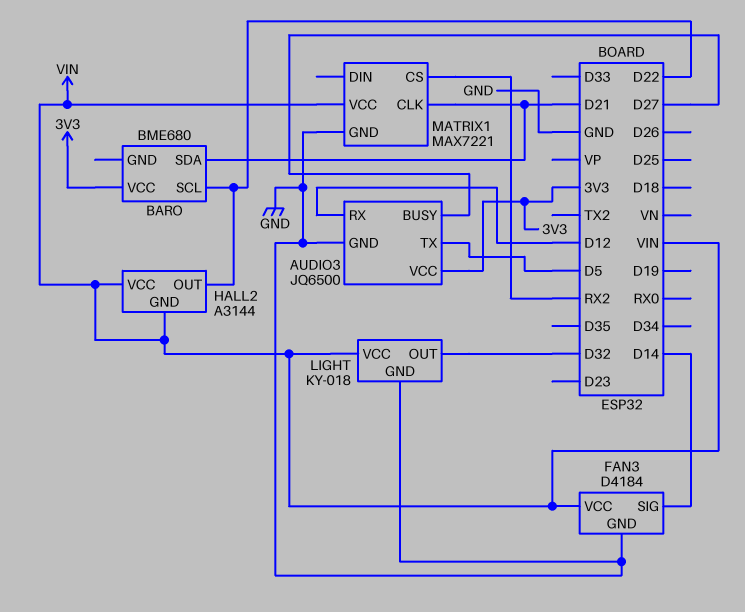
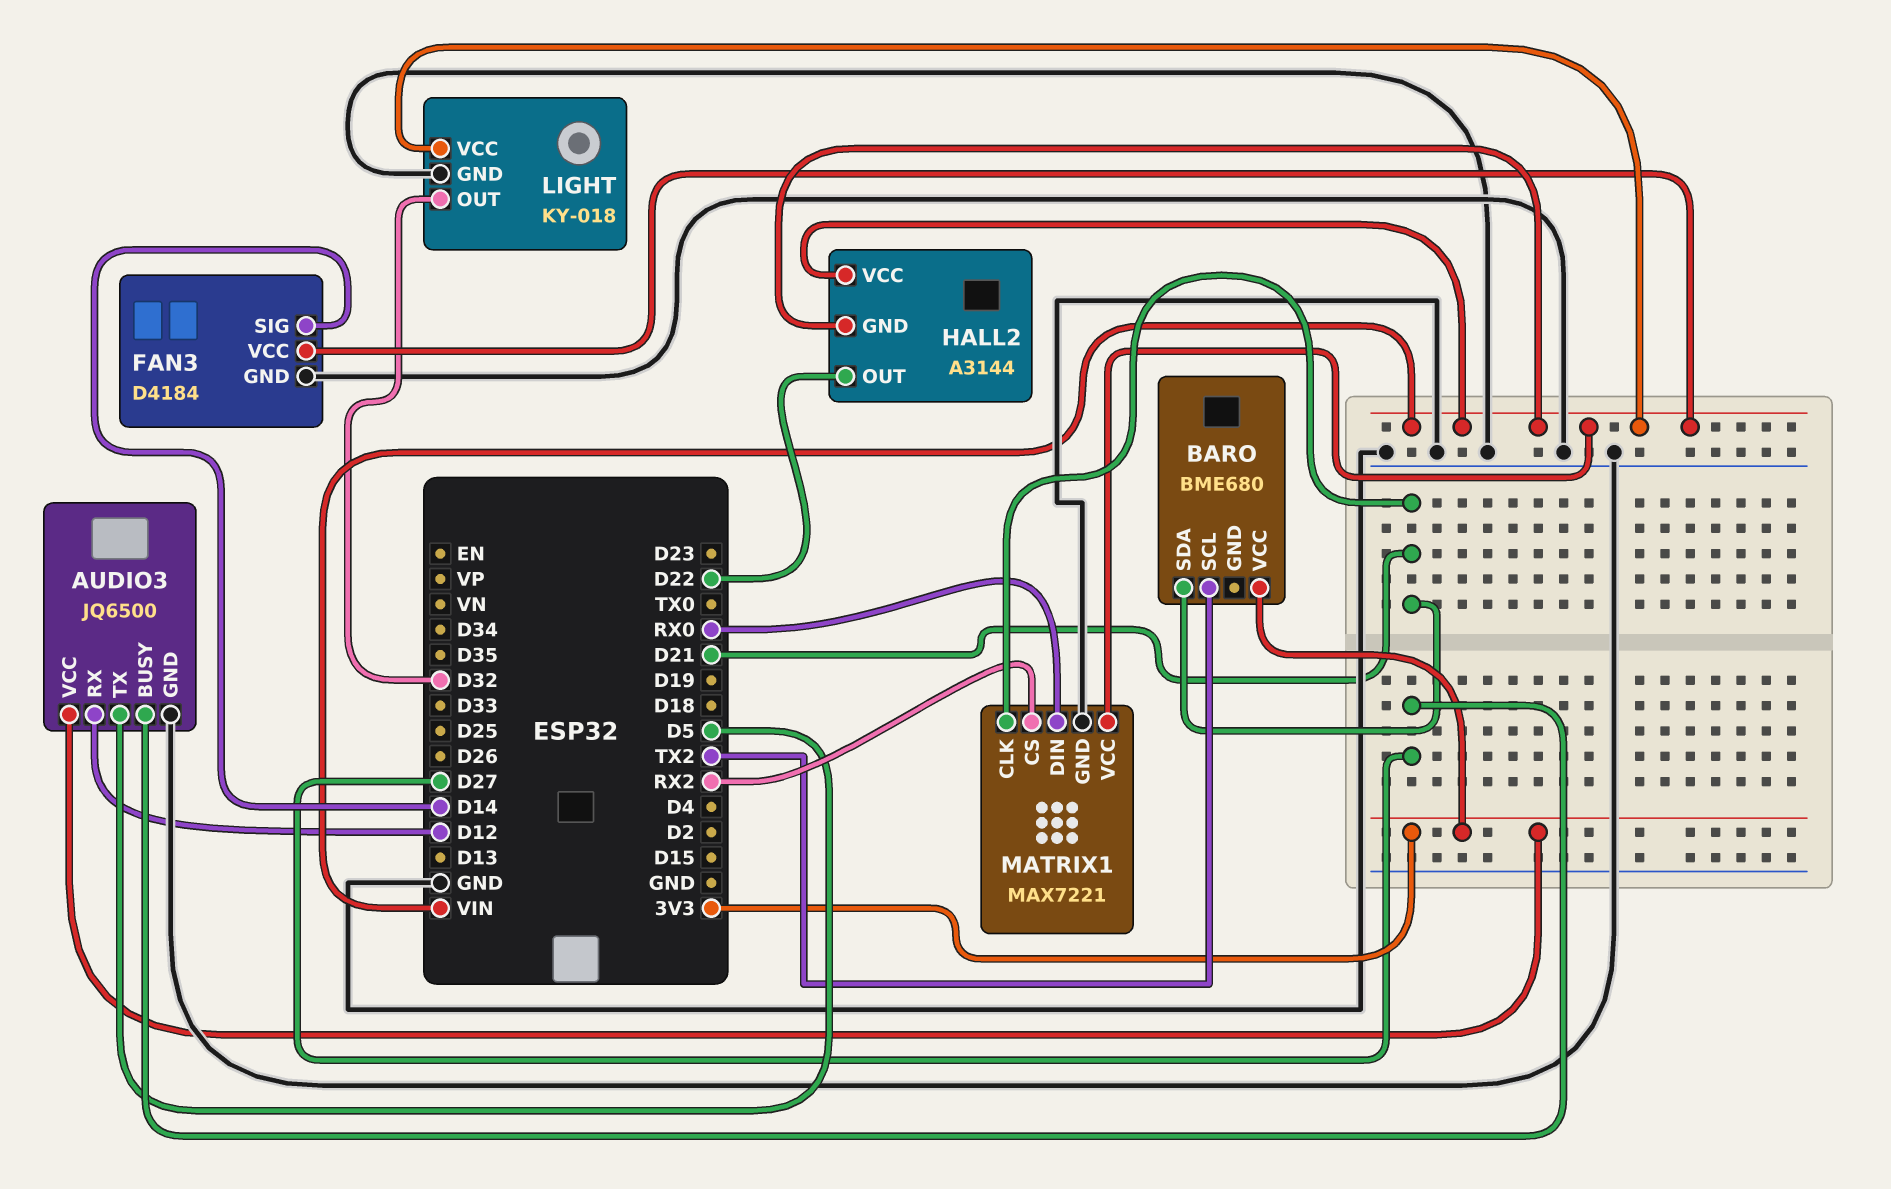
BARO pin SCL: D22 -> TX2
MATRIX1 pin DIN: none -> RX0

